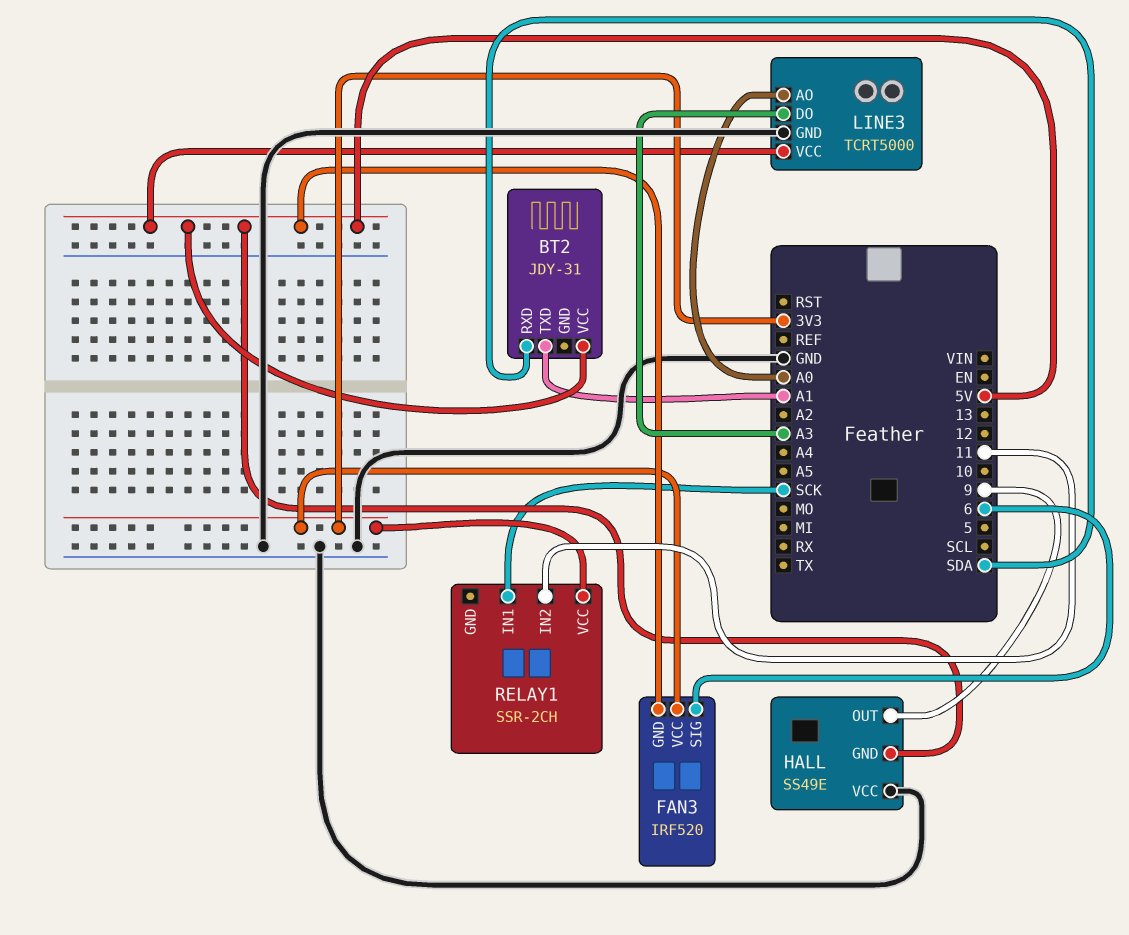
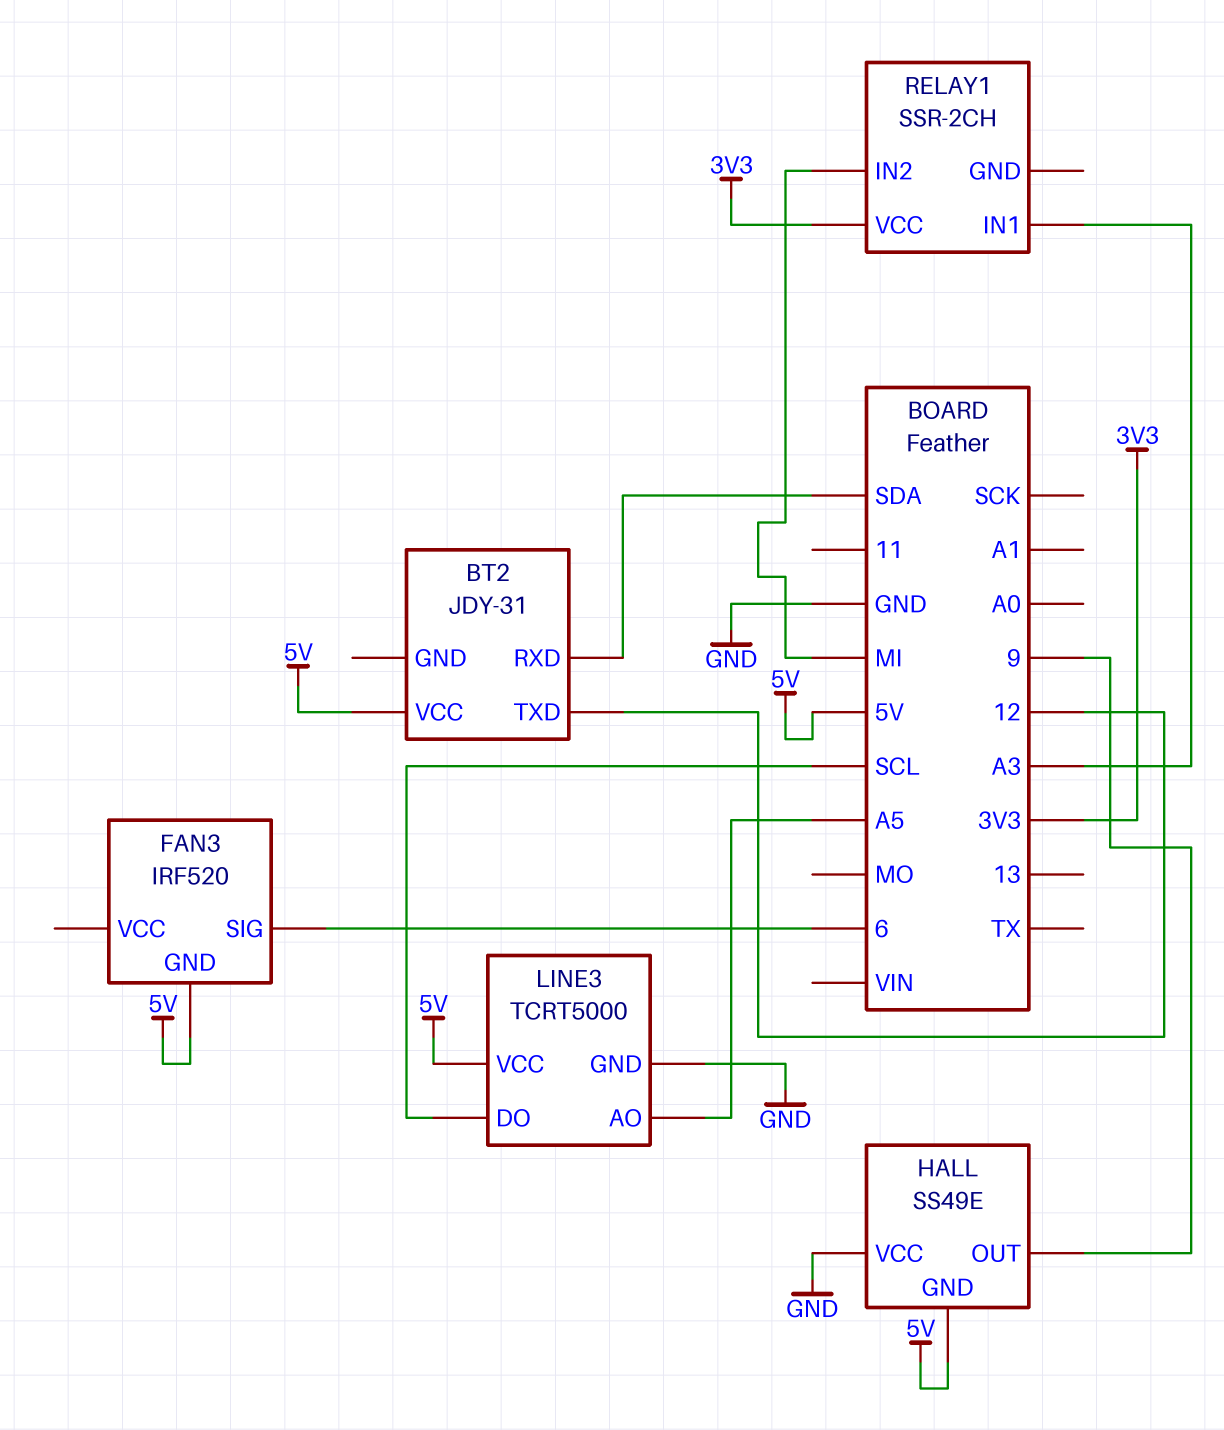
BT2 pin TXD: A1 -> 12
FAN3 pin VCC: 3V3 -> none
LINE3 pin AO: A0 -> A5
LINE3 pin DO: A3 -> SCL
RELAY1 pin IN1: SCK -> A3
RELAY1 pin IN2: 11 -> MI

